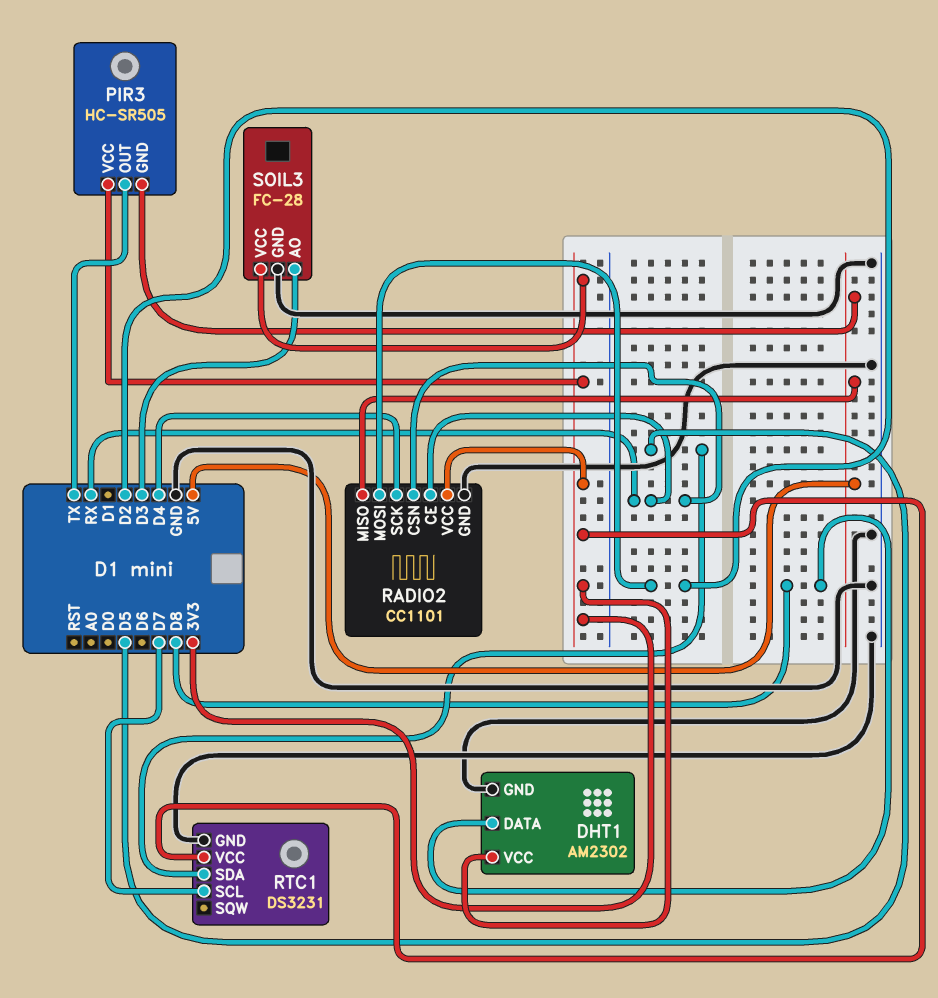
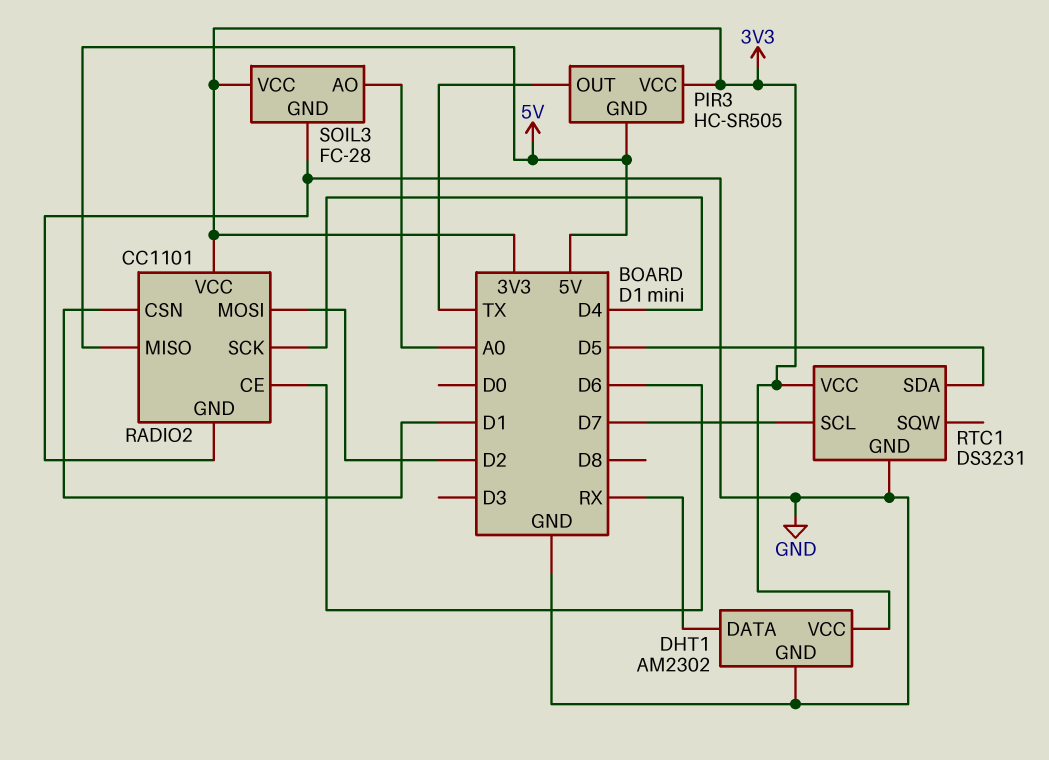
DHT1 pin DATA: D8 -> RX
RADIO2 pin CE: RX -> D6
RADIO2 pin CSN: RX -> D1
SOIL3 pin AO: D3 -> A0

